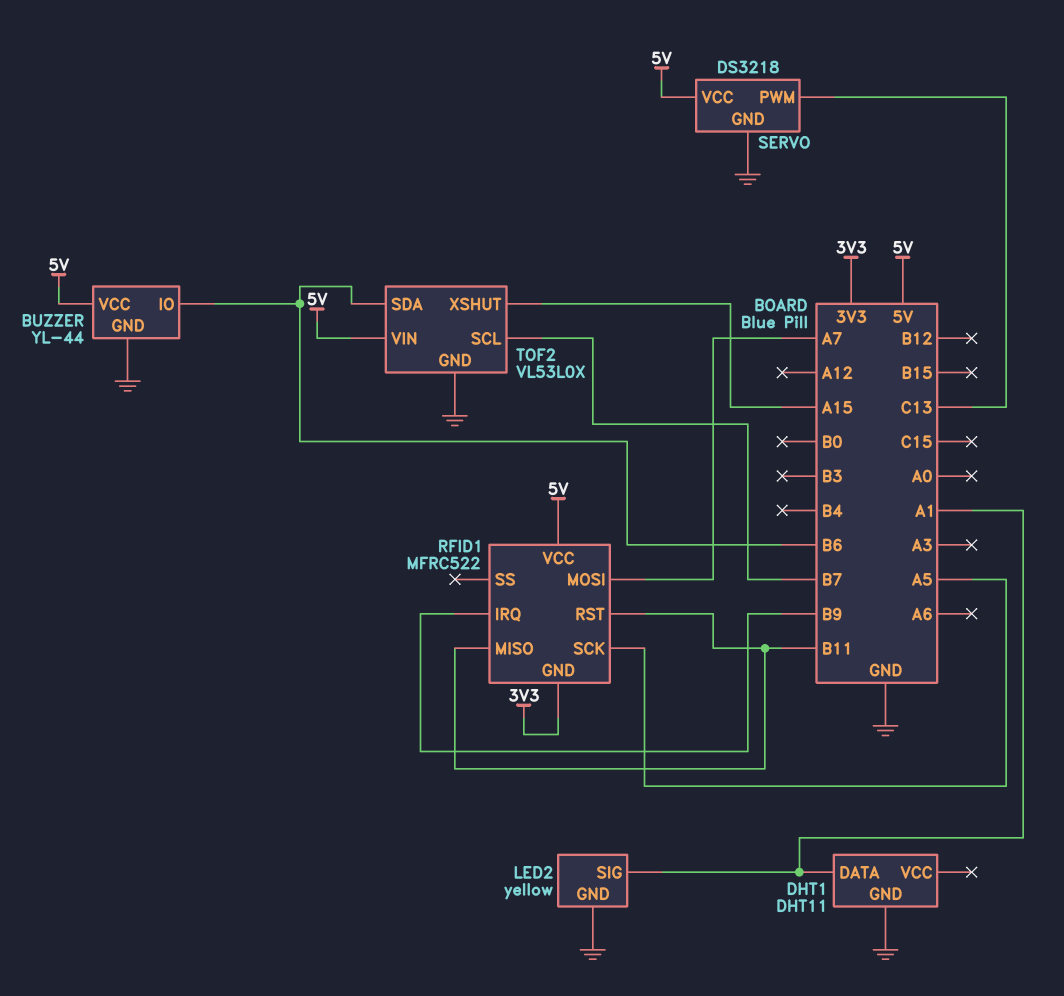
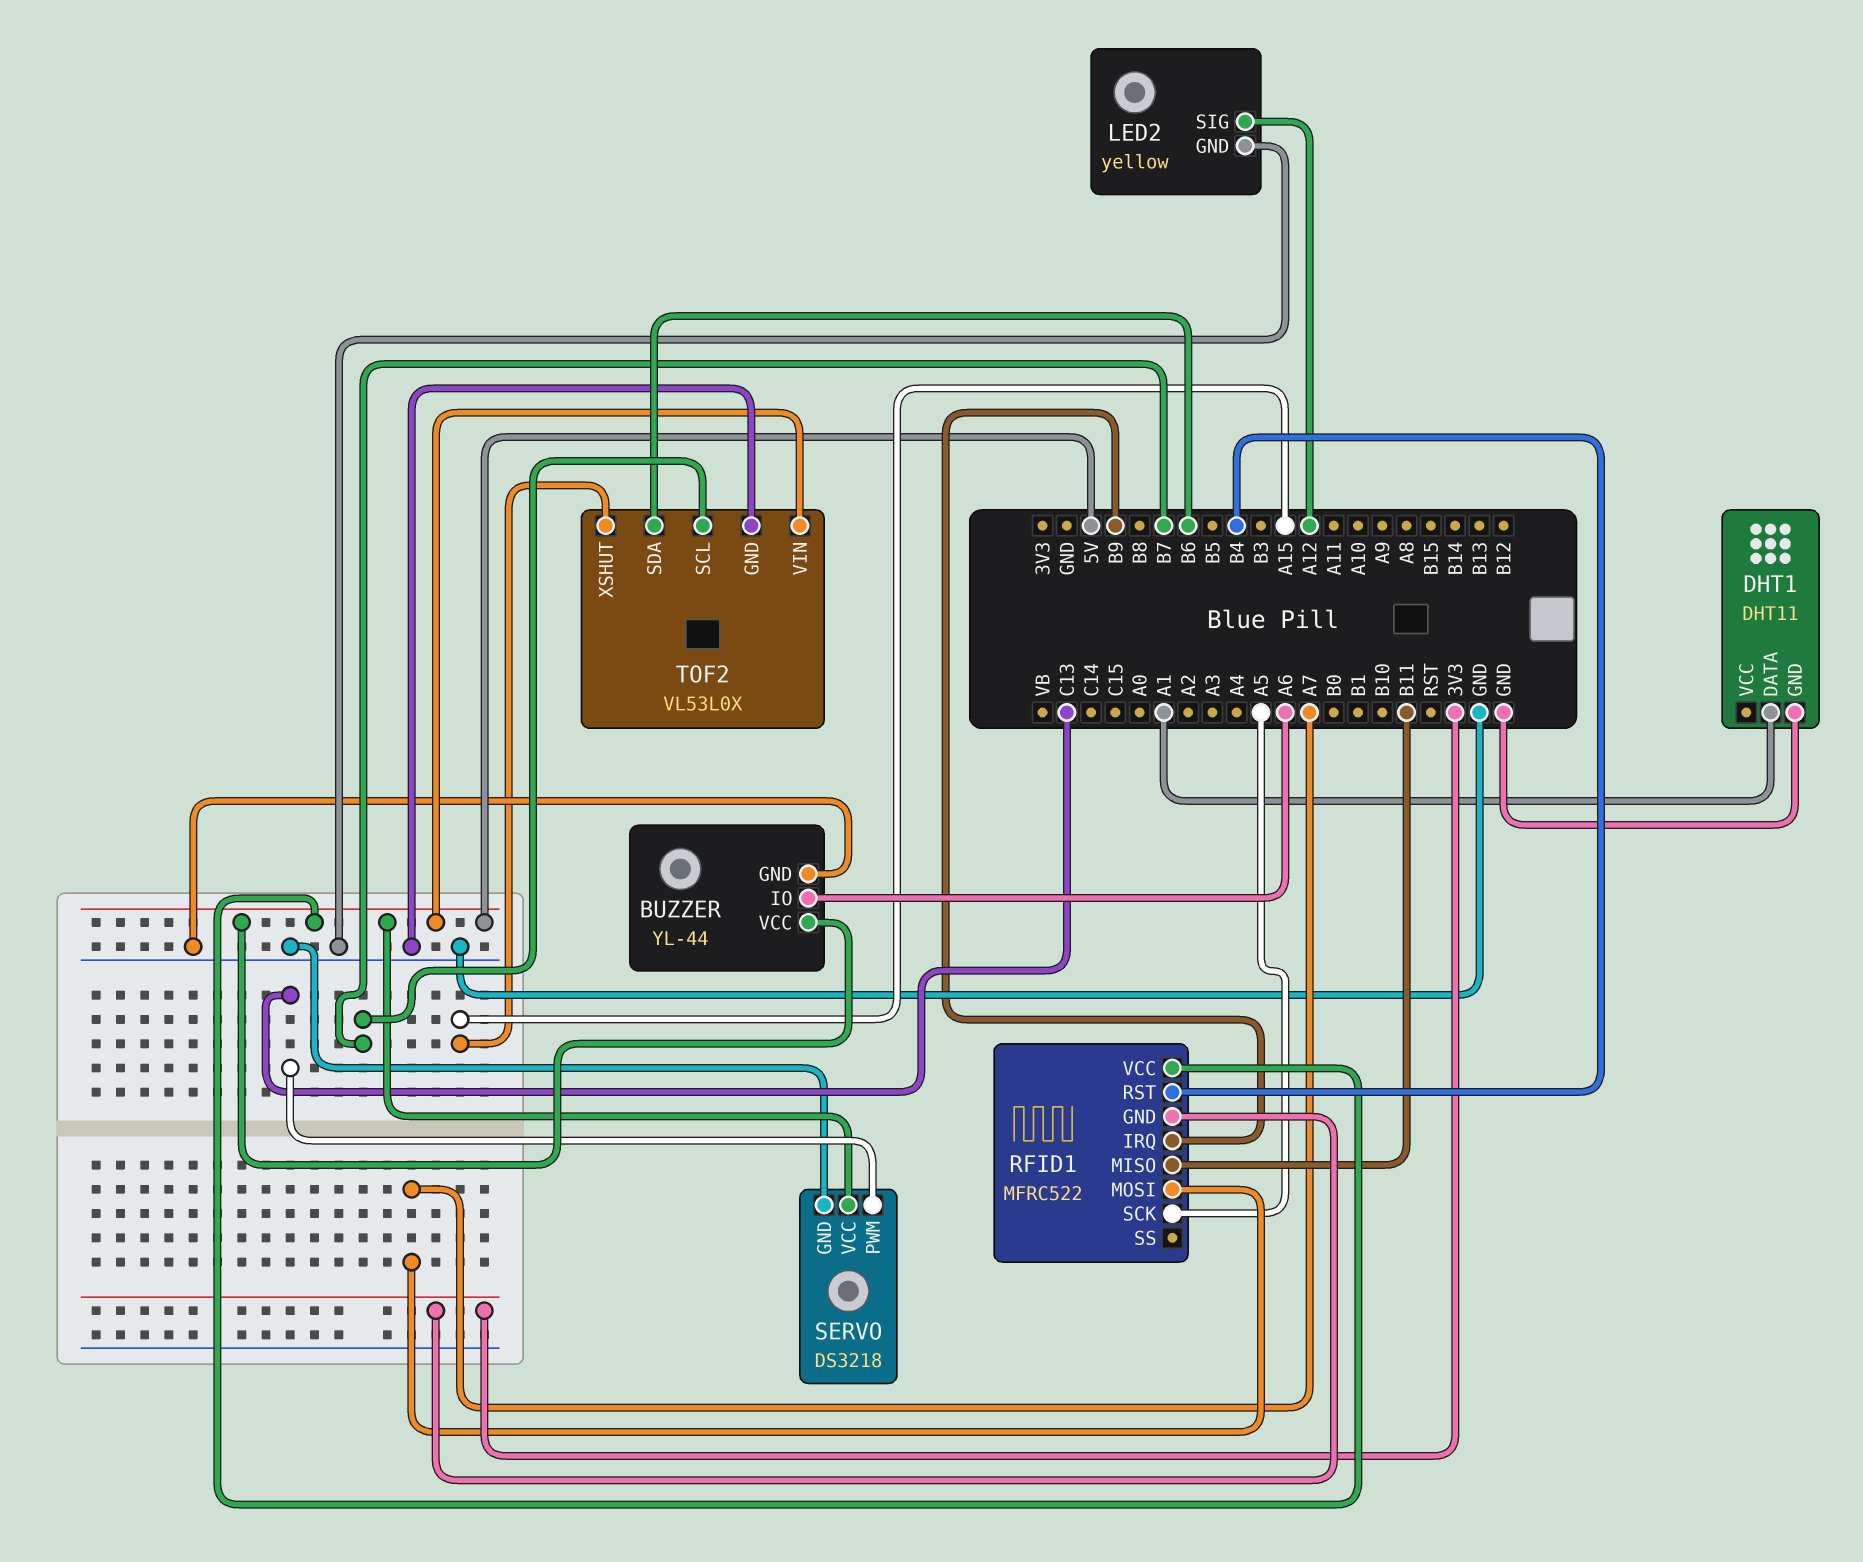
BUZZER pin IO: B6 -> A6
LED2 pin SIG: A1 -> A12
RFID1 pin RST: B11 -> B4

